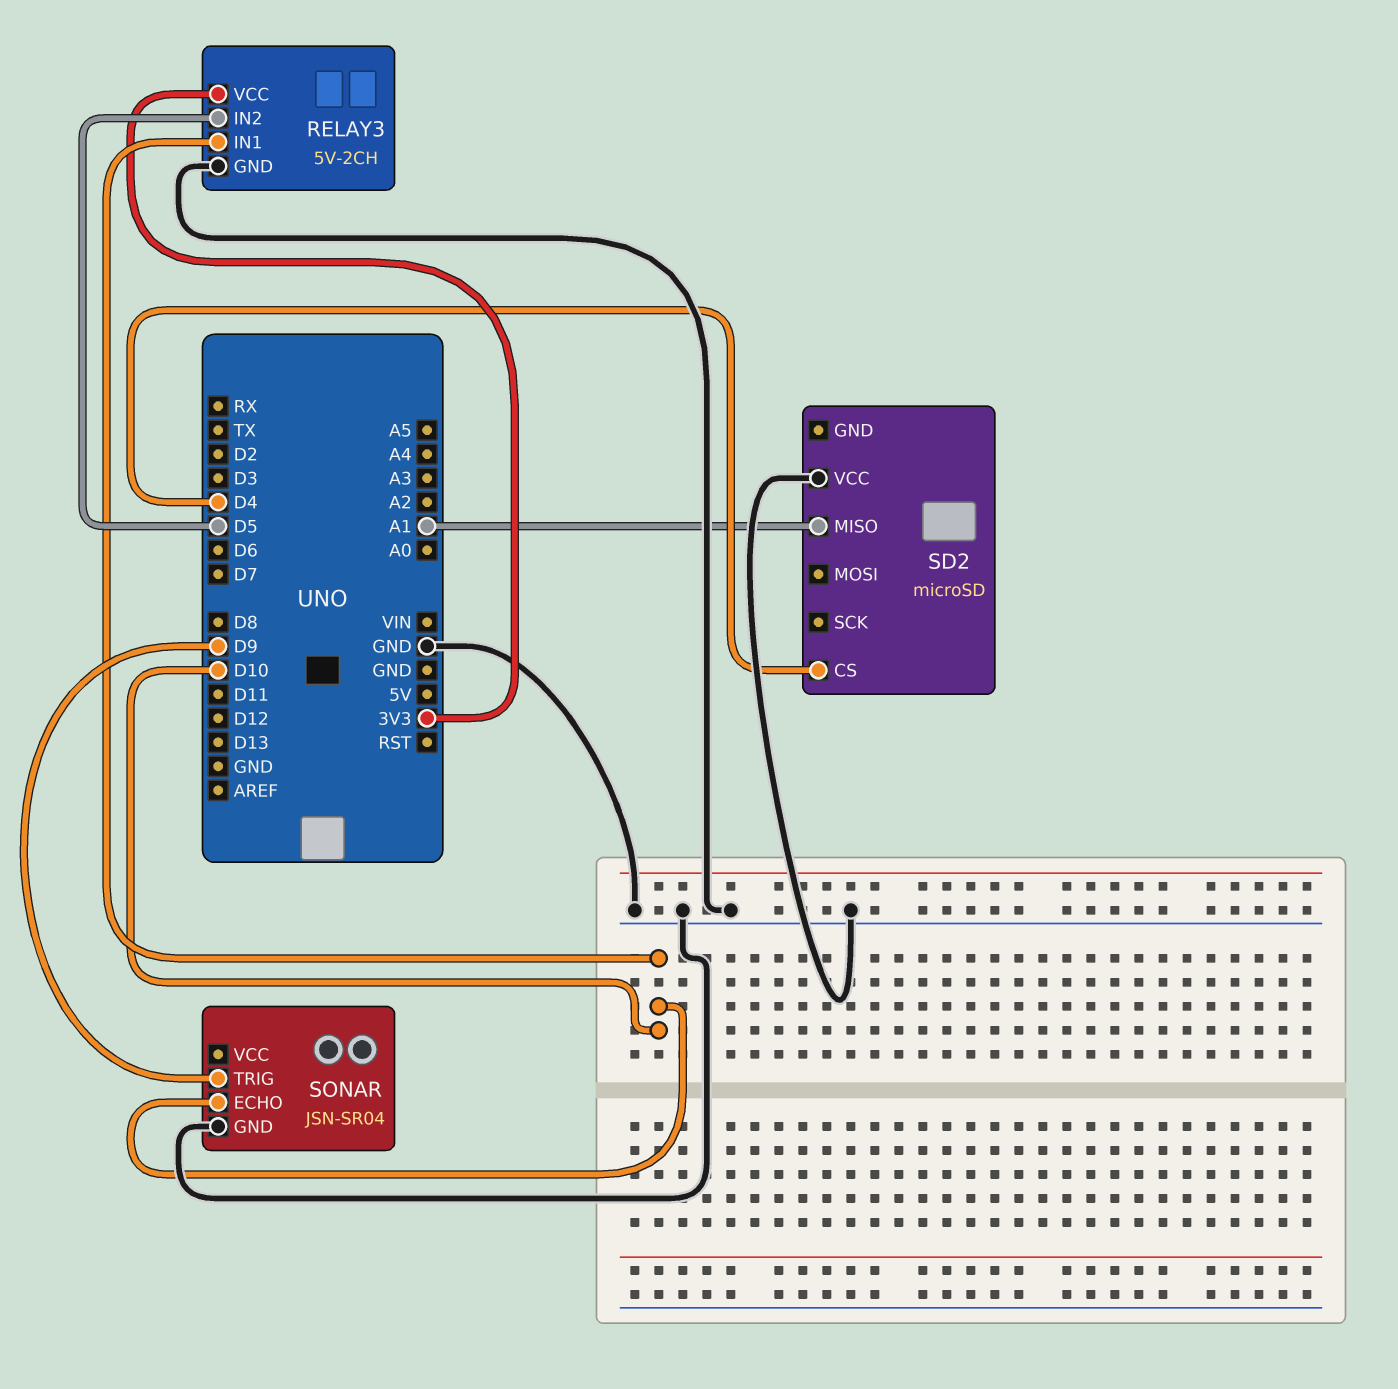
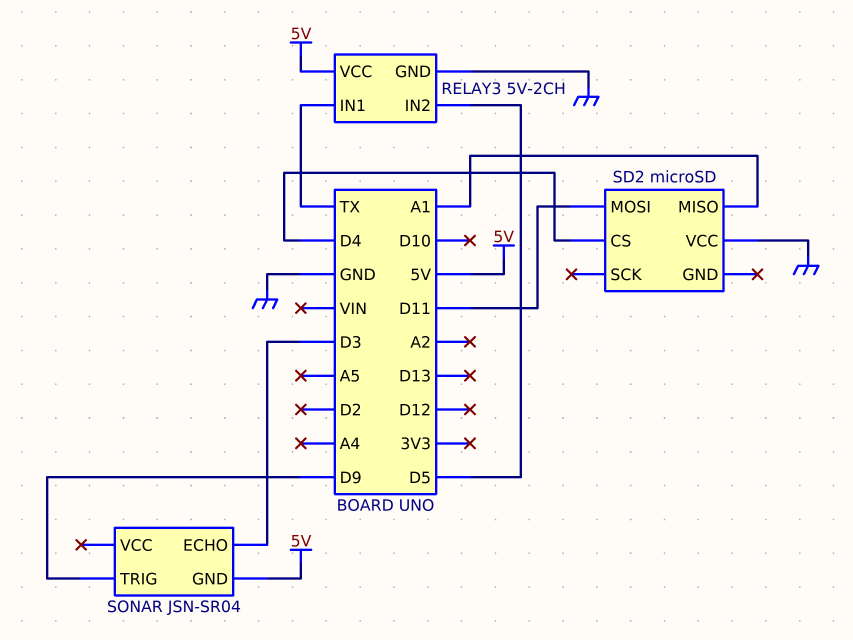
RELAY3 pin IN1: D10 -> TX
RELAY3 pin VCC: 3V3 -> 5V
SD2 pin MOSI: none -> D11
SONAR pin ECHO: D10 -> D3
SONAR pin GND: GND -> 5V

